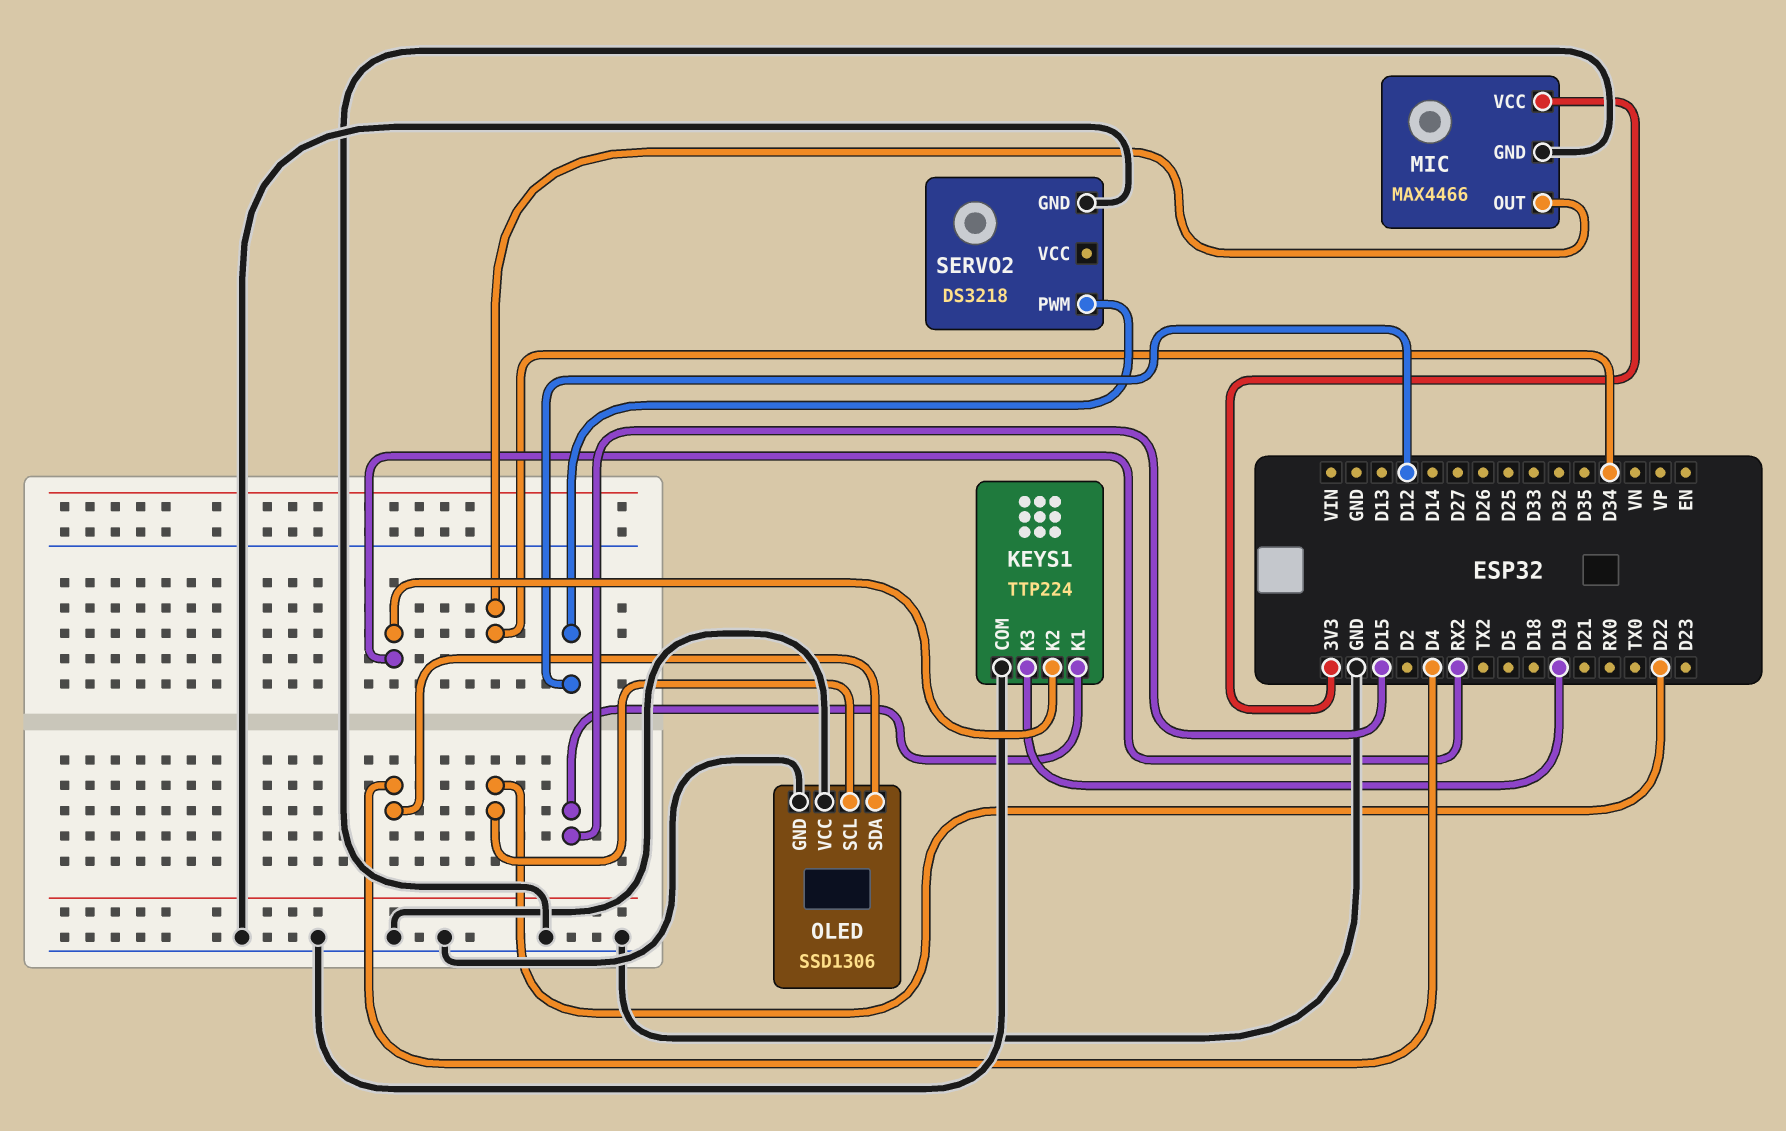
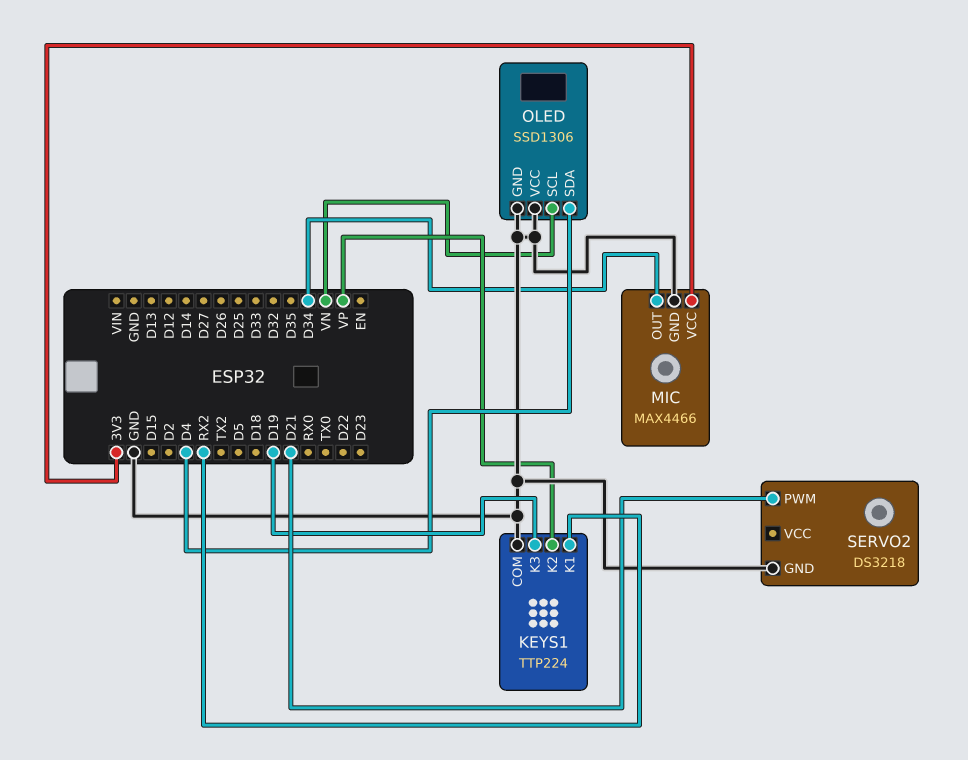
KEYS1 pin K1: D15 -> RX2
KEYS1 pin K2: RX2 -> VP
OLED pin SCL: D22 -> VN
SERVO2 pin PWM: D12 -> D21

